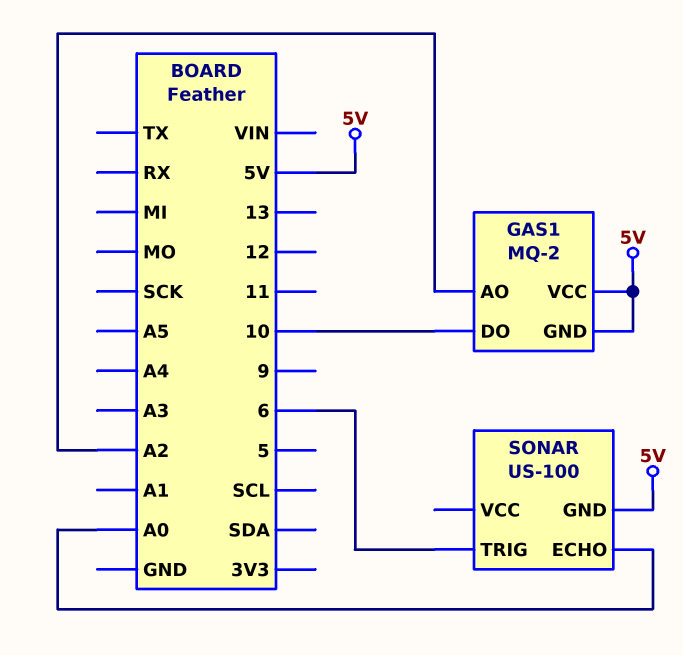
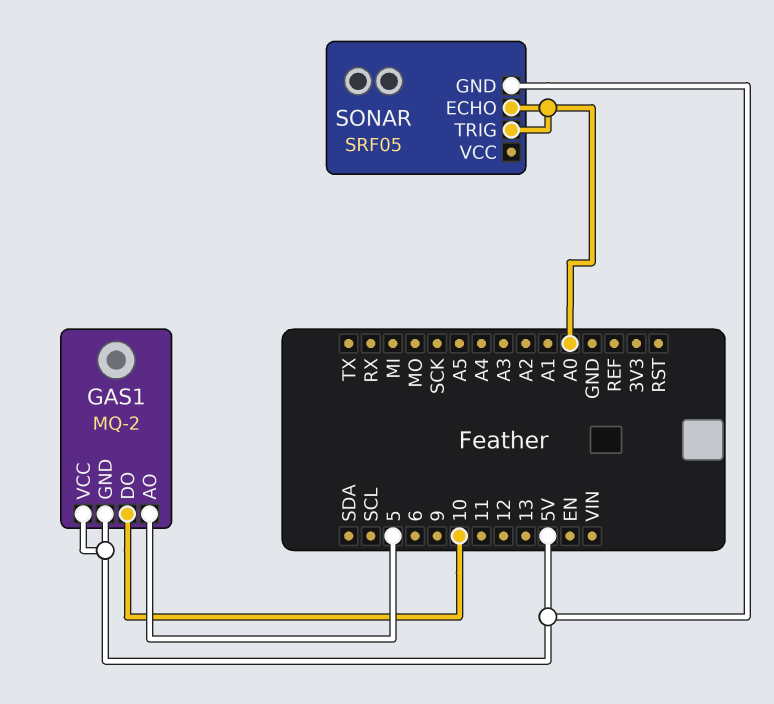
GAS1 pin AO: A2 -> 5
SONAR: US-100 -> SRF05
SONAR pin TRIG: 6 -> A0

